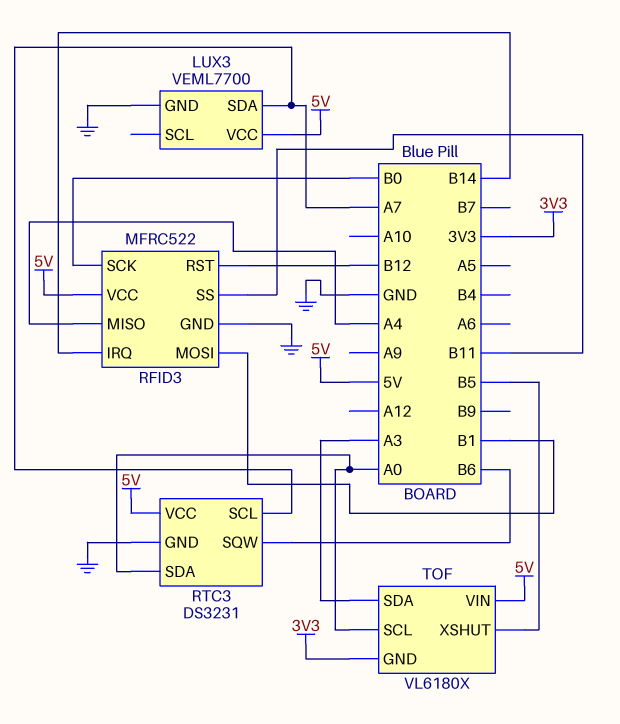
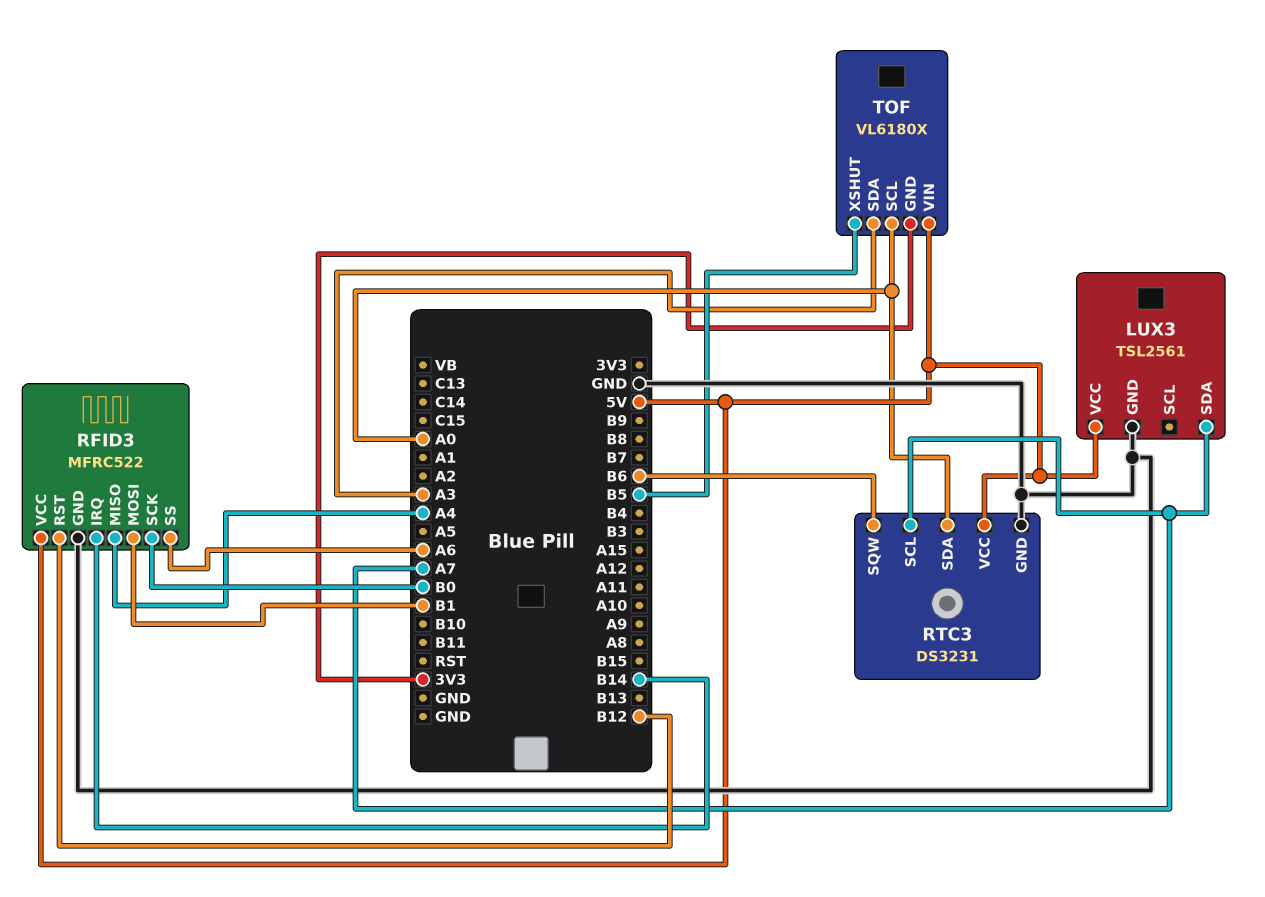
LUX3: VEML7700 -> TSL2561
RFID3 pin SS: B11 -> A6

